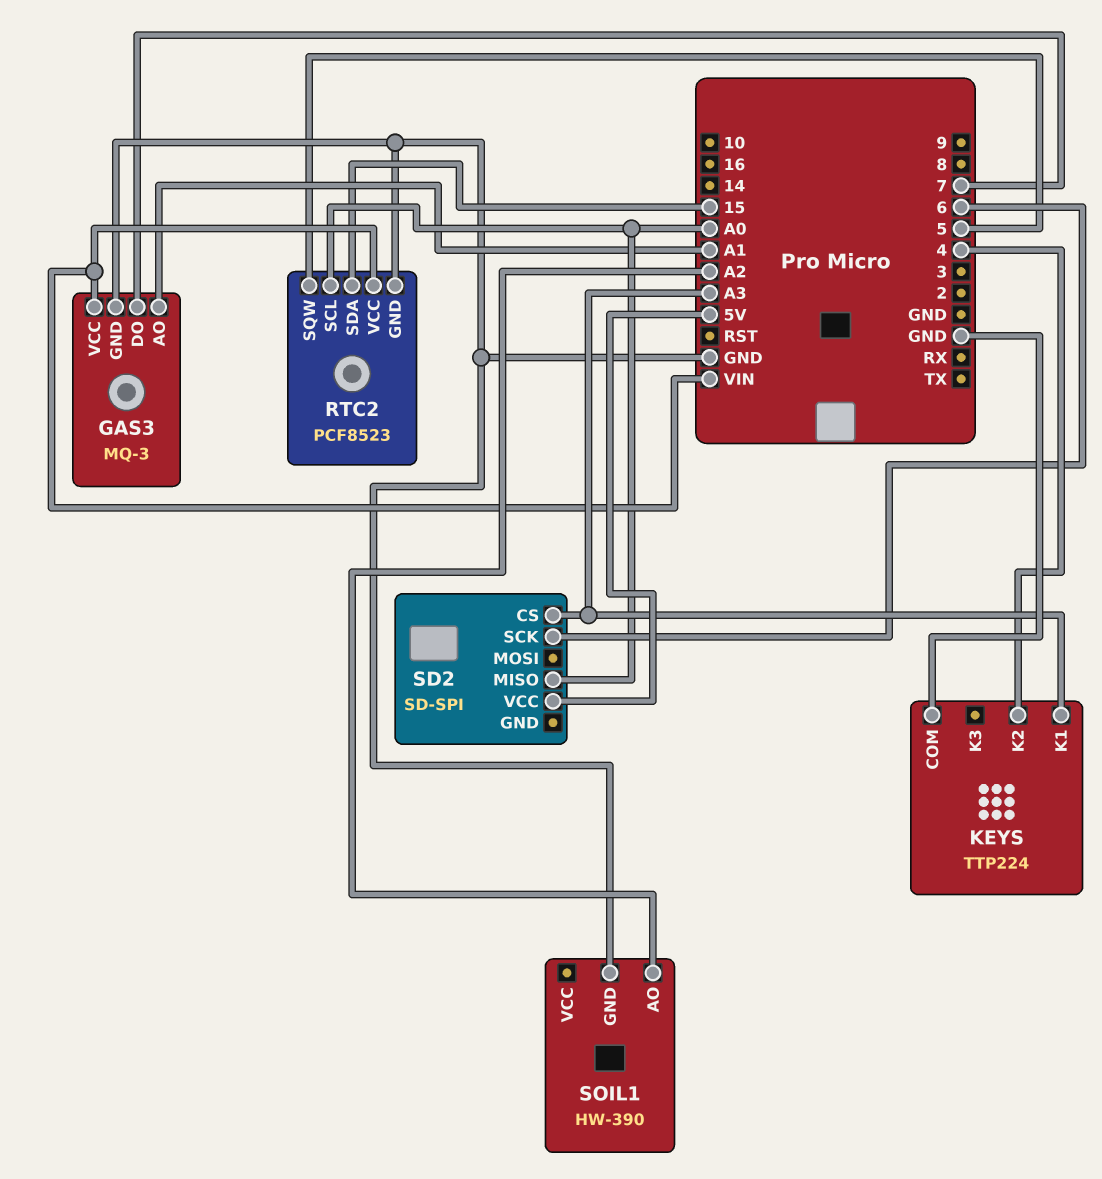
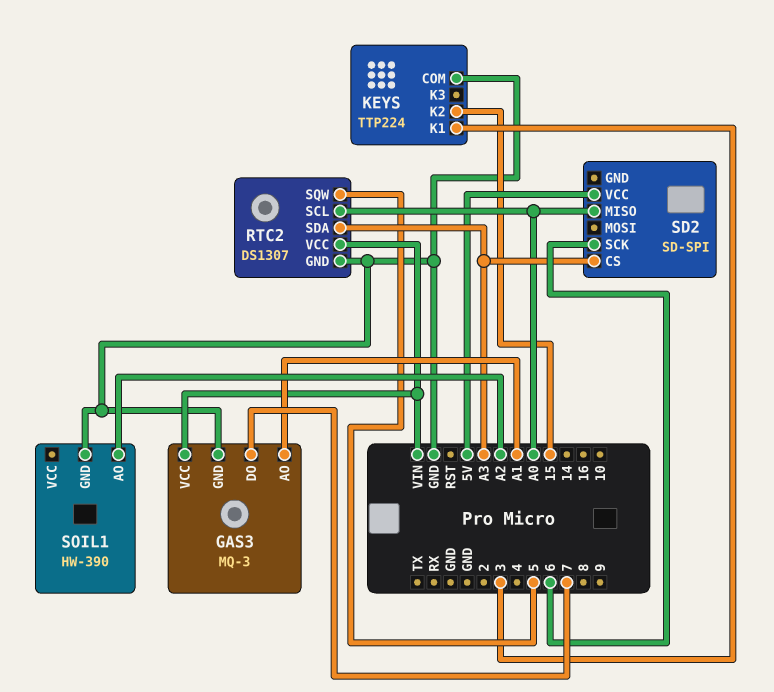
KEYS pin K1: A3 -> 3
KEYS pin K2: 4 -> 15
RTC2: PCF8523 -> DS1307
RTC2 pin SDA: 15 -> A3

